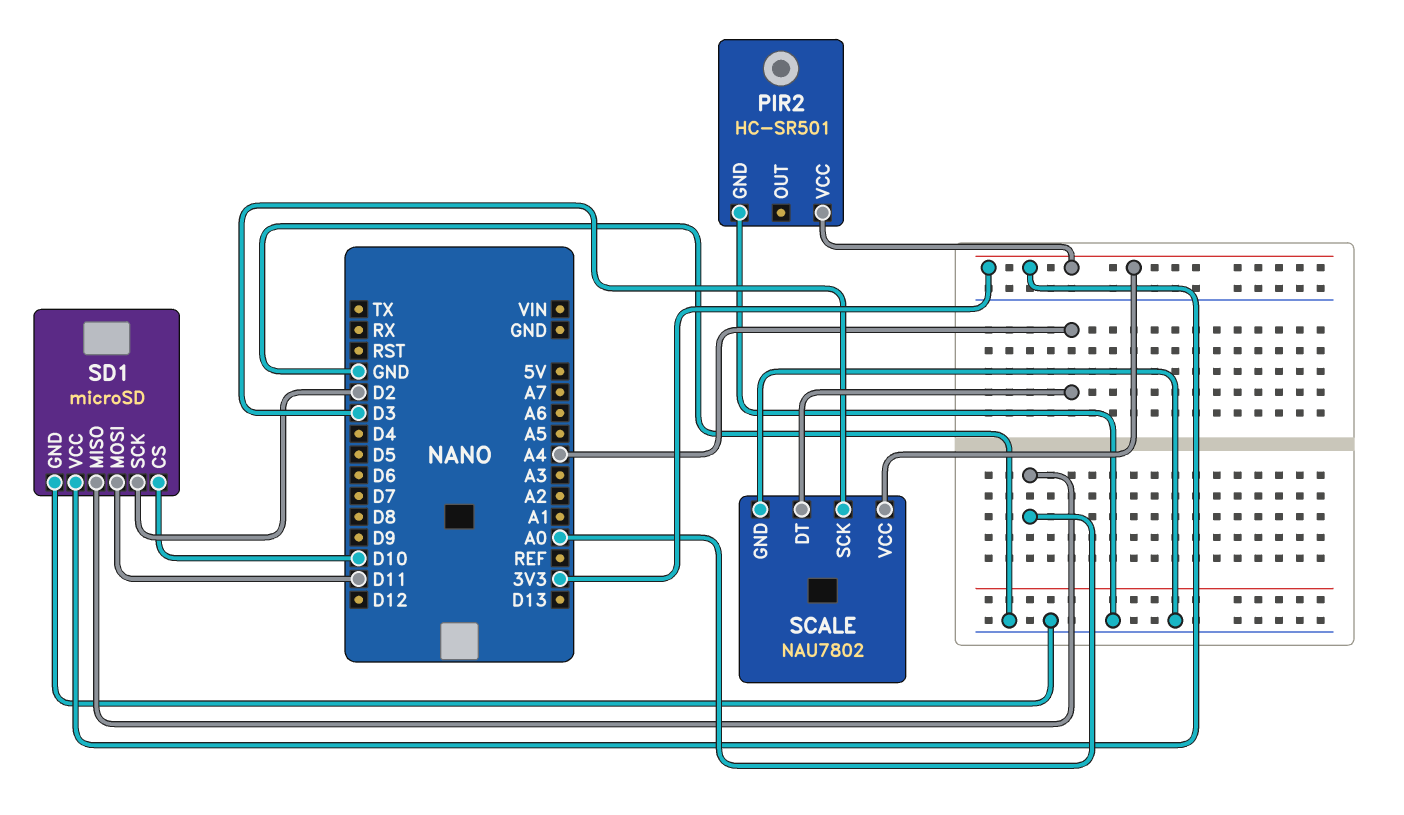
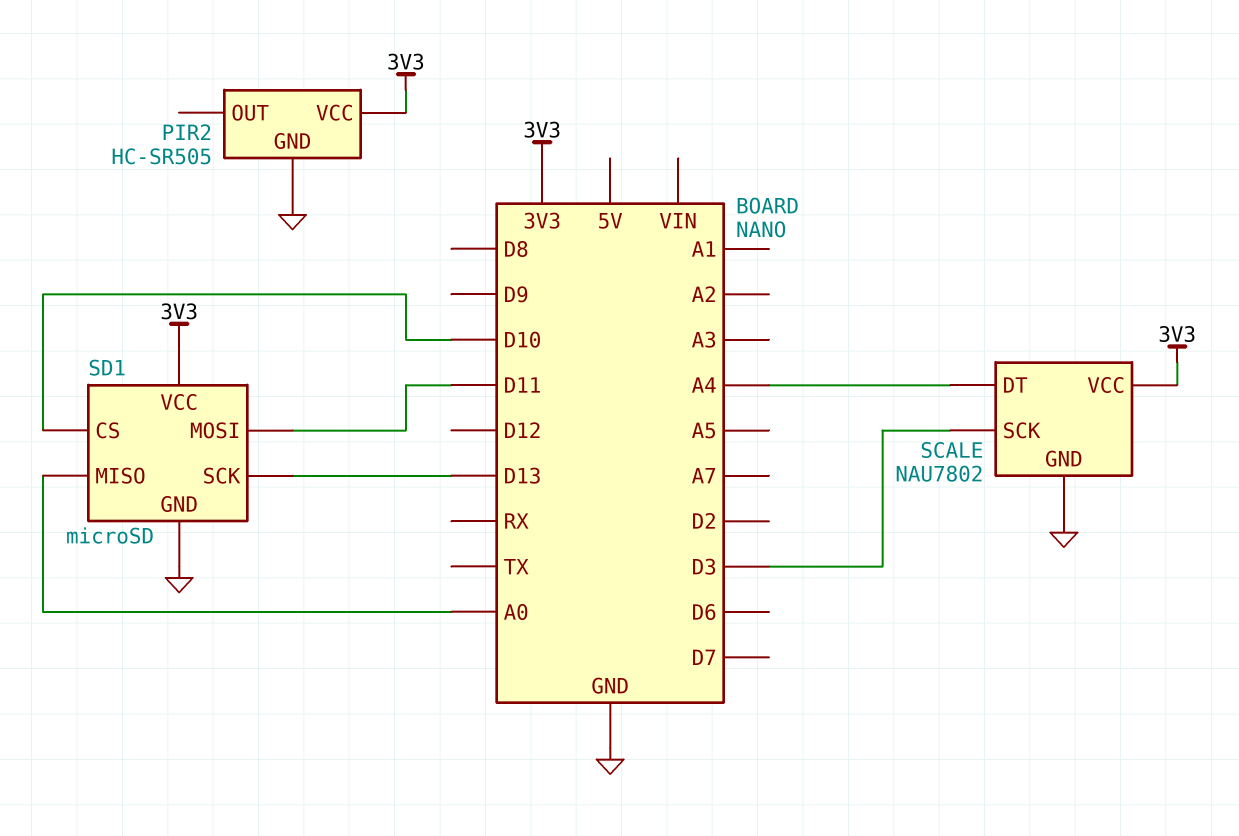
PIR2: HC-SR501 -> HC-SR505
SD1 pin SCK: D2 -> D13

